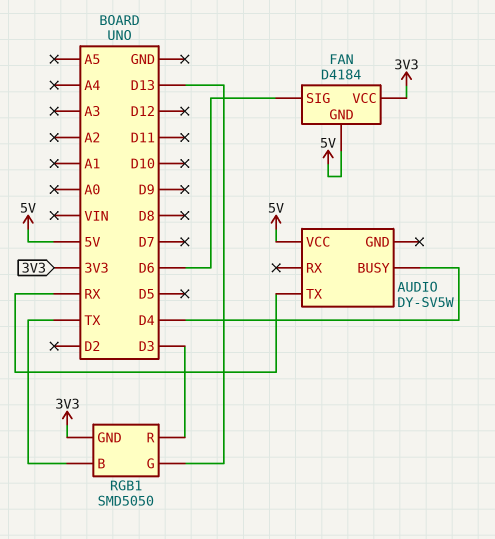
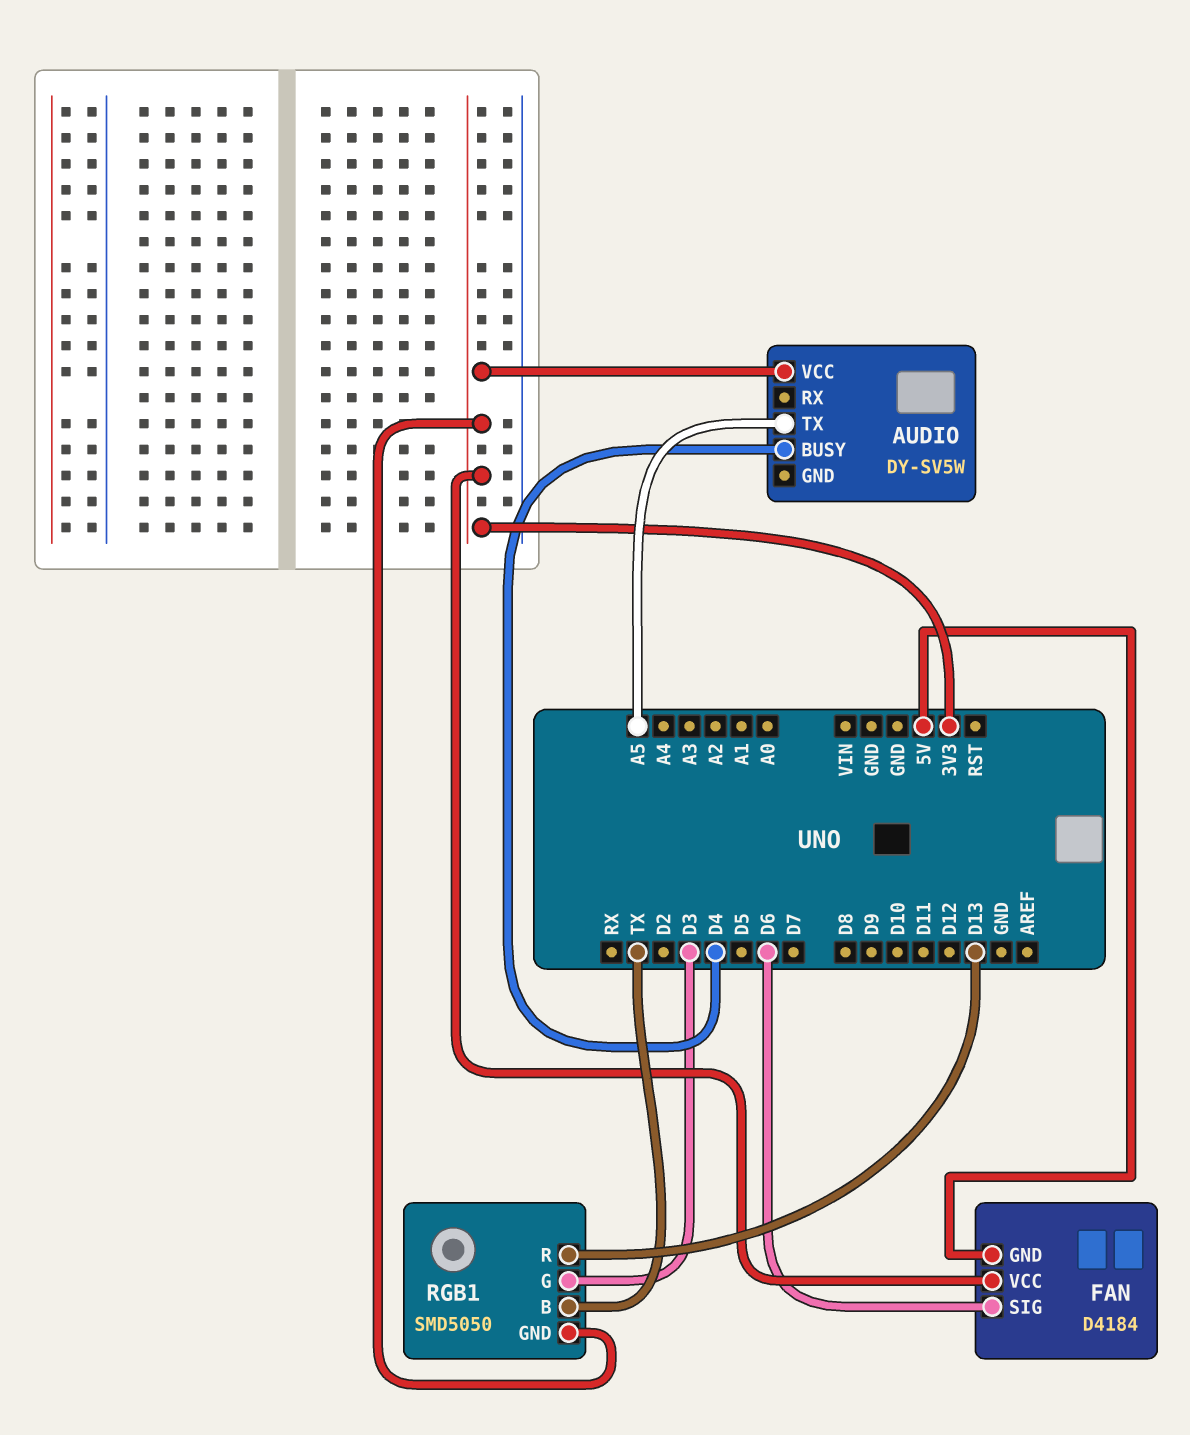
AUDIO pin TX: RX -> A5
AUDIO pin VCC: 5V -> 3V3
RGB1 pin G: D13 -> D3
RGB1 pin R: D3 -> D13

